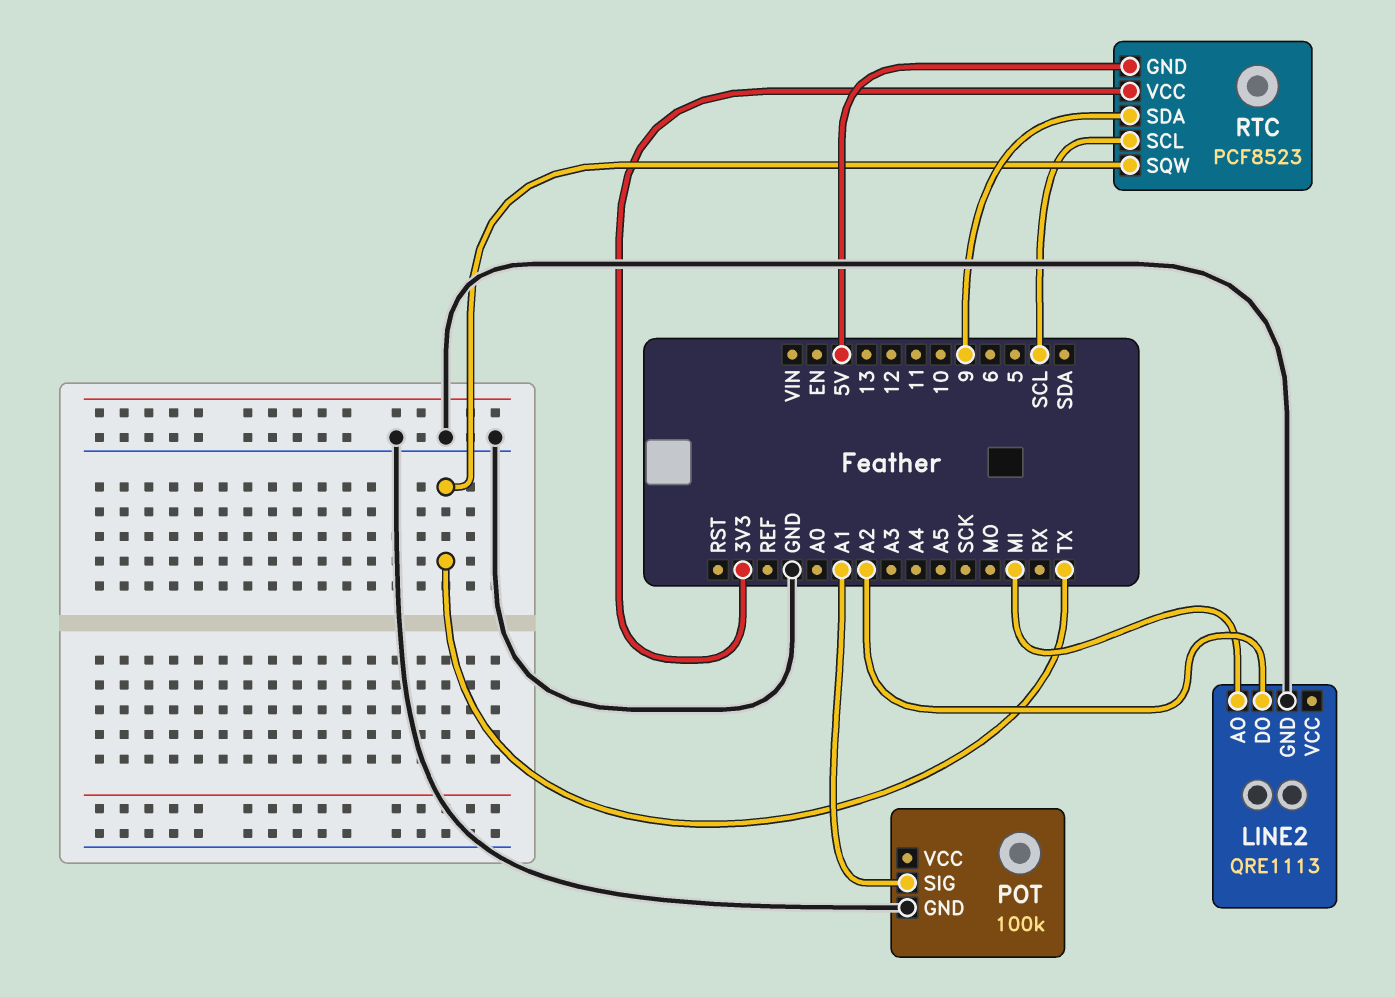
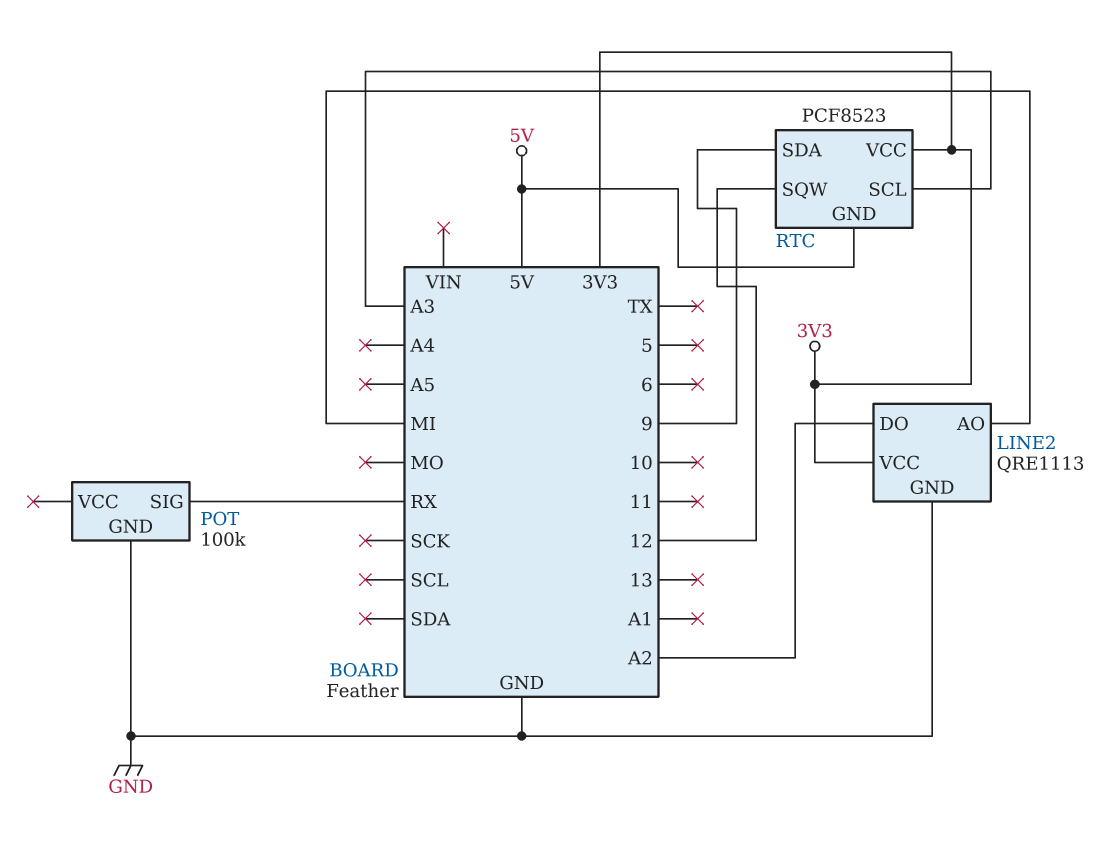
LINE2 pin VCC: none -> 3V3
POT pin SIG: A1 -> RX
RTC pin SCL: SCL -> A3
RTC pin SQW: TX -> 12

